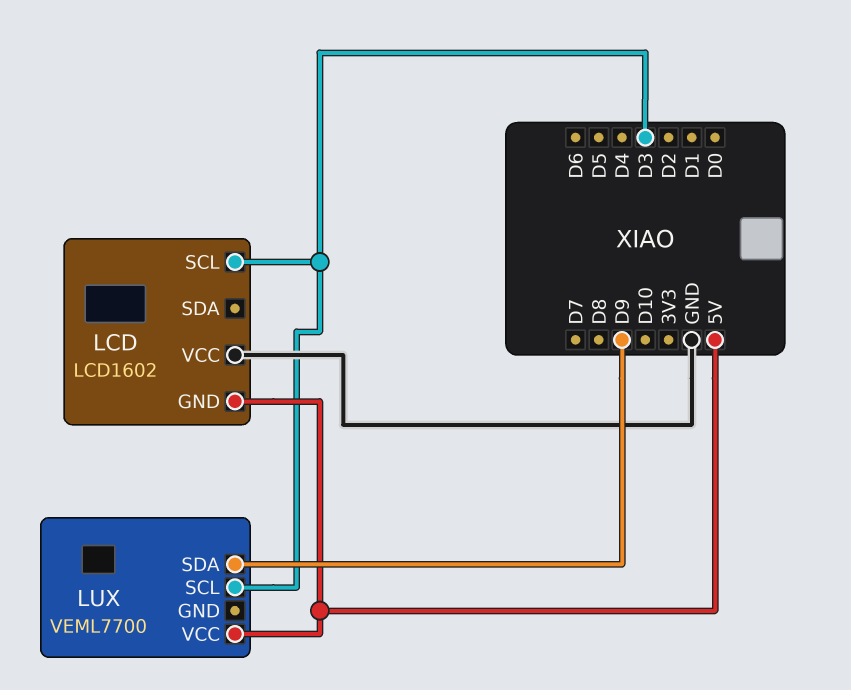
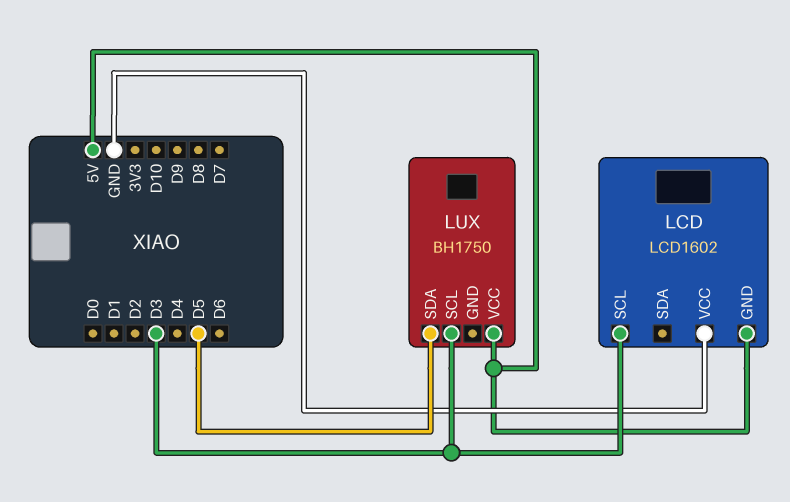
LUX: VEML7700 -> BH1750
LUX pin SDA: D9 -> D5

